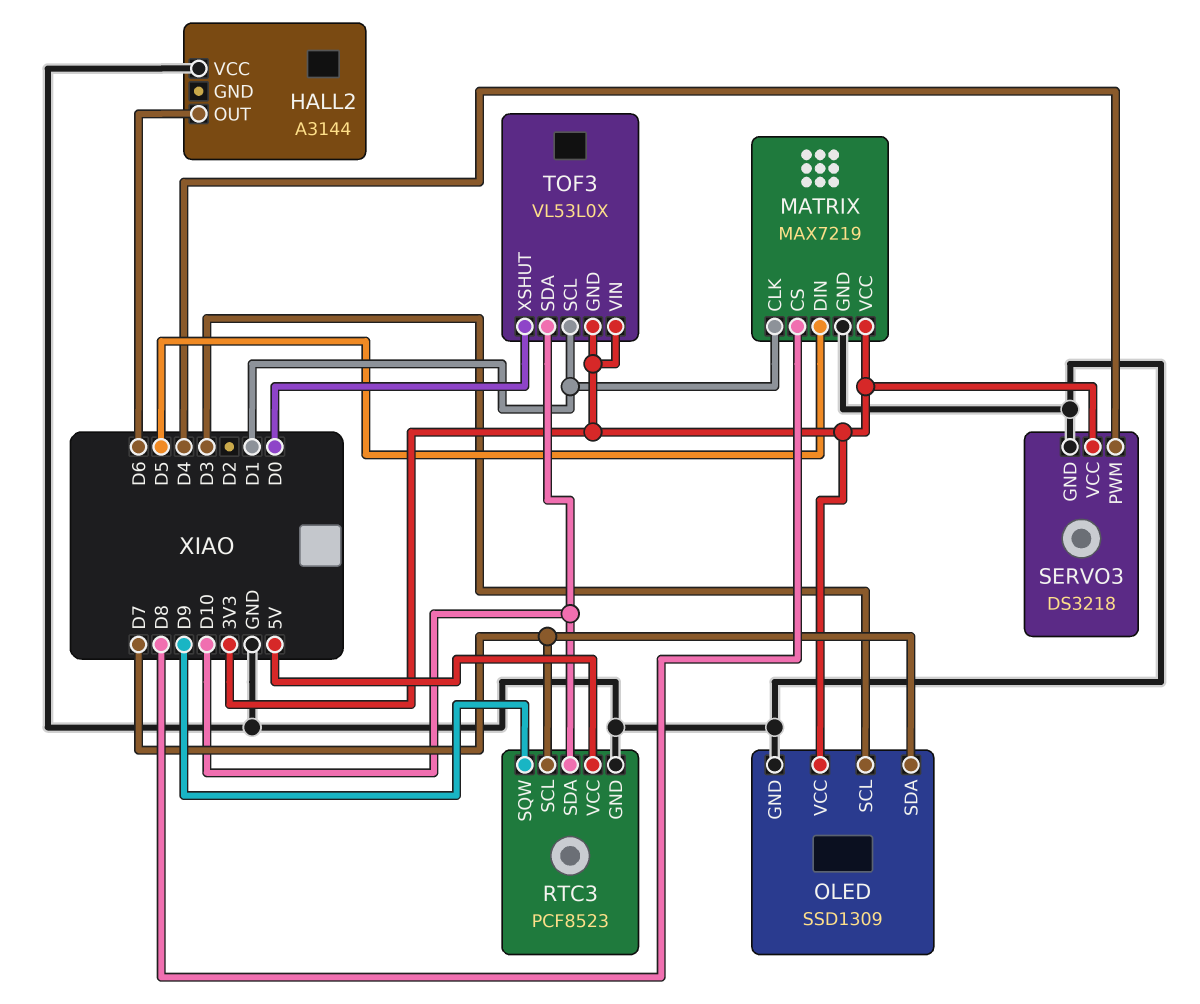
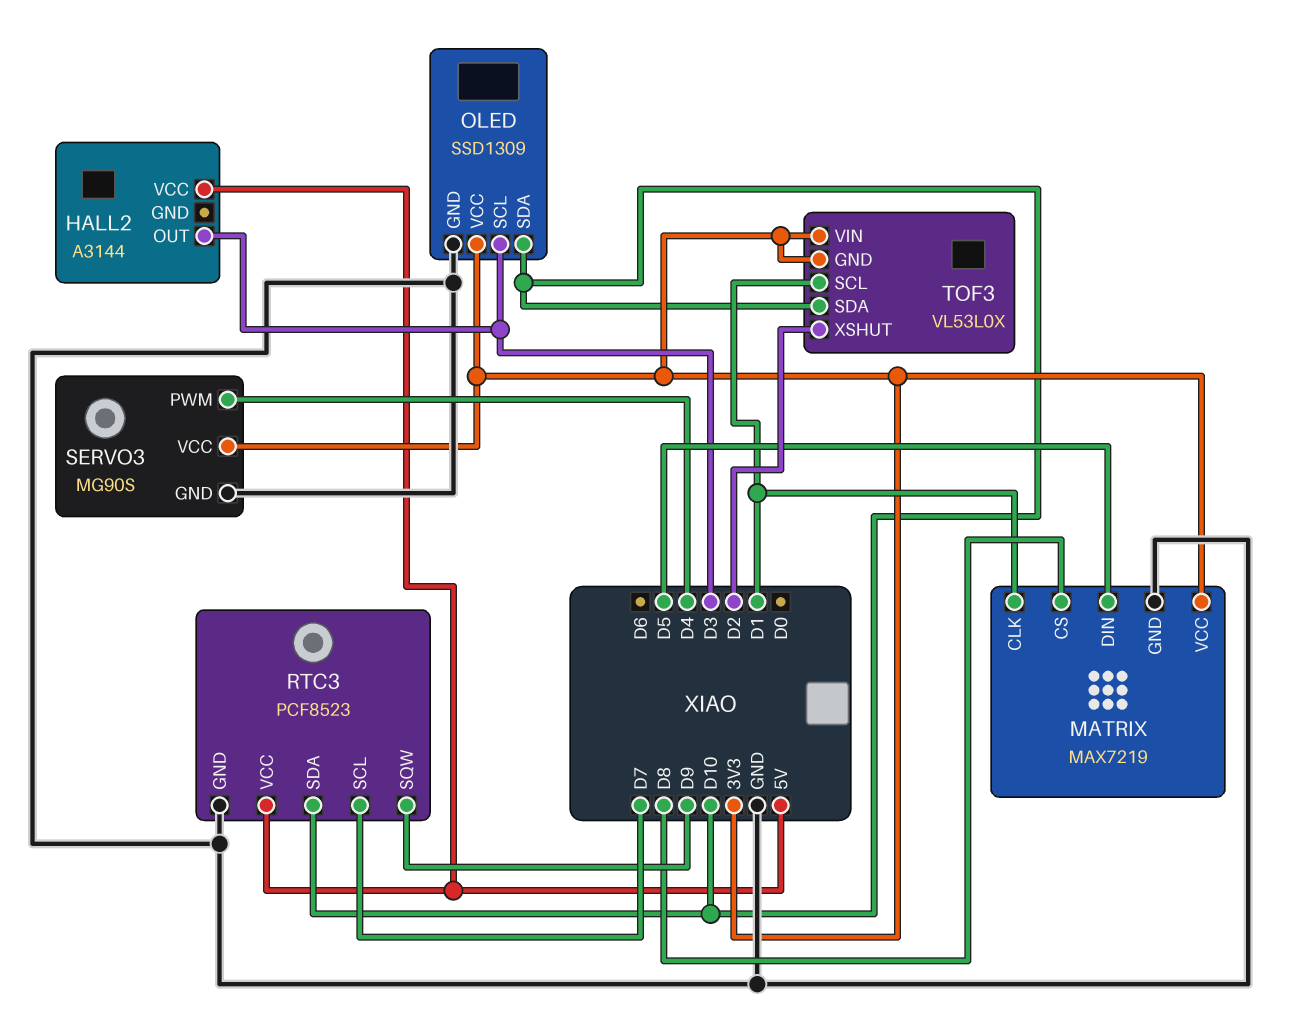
HALL2 pin OUT: D6 -> D3
HALL2 pin VCC: GND -> 5V
OLED pin SDA: D7 -> D10
SERVO3: DS3218 -> MG90S
TOF3 pin XSHUT: D0 -> D2

